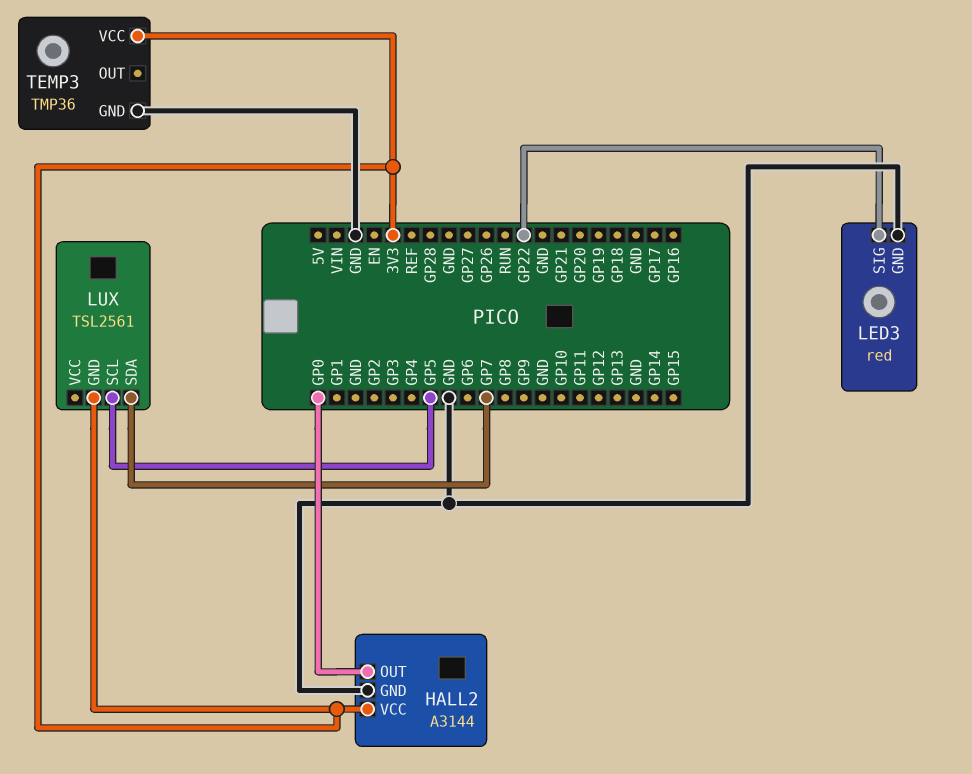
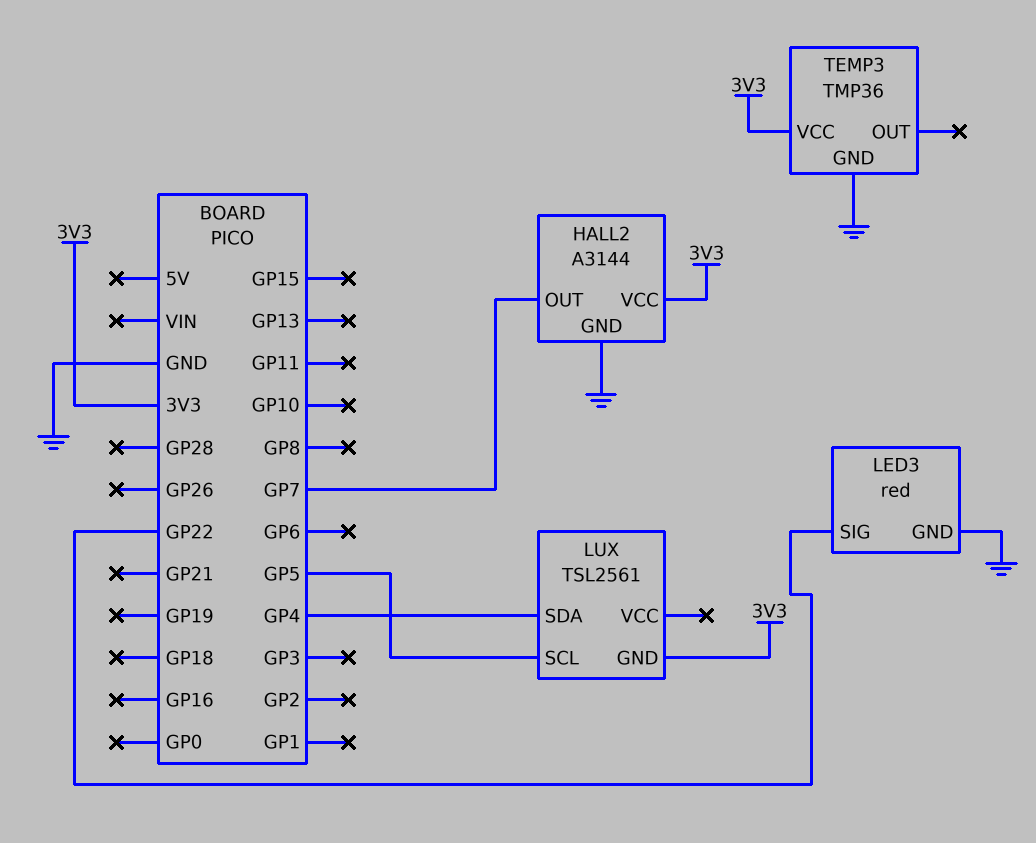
HALL2 pin OUT: GP0 -> GP7
LUX pin SDA: GP7 -> GP4

